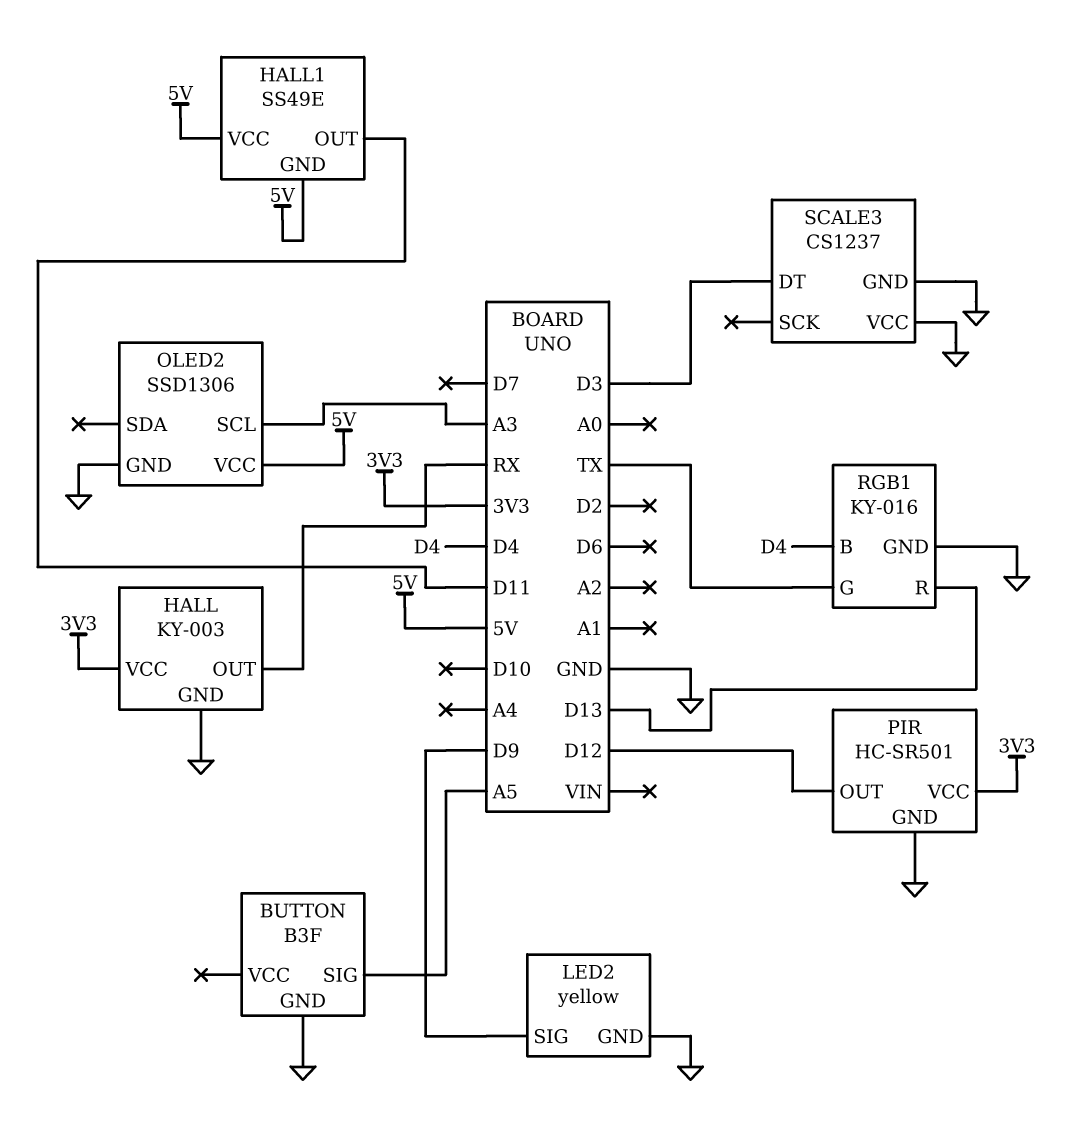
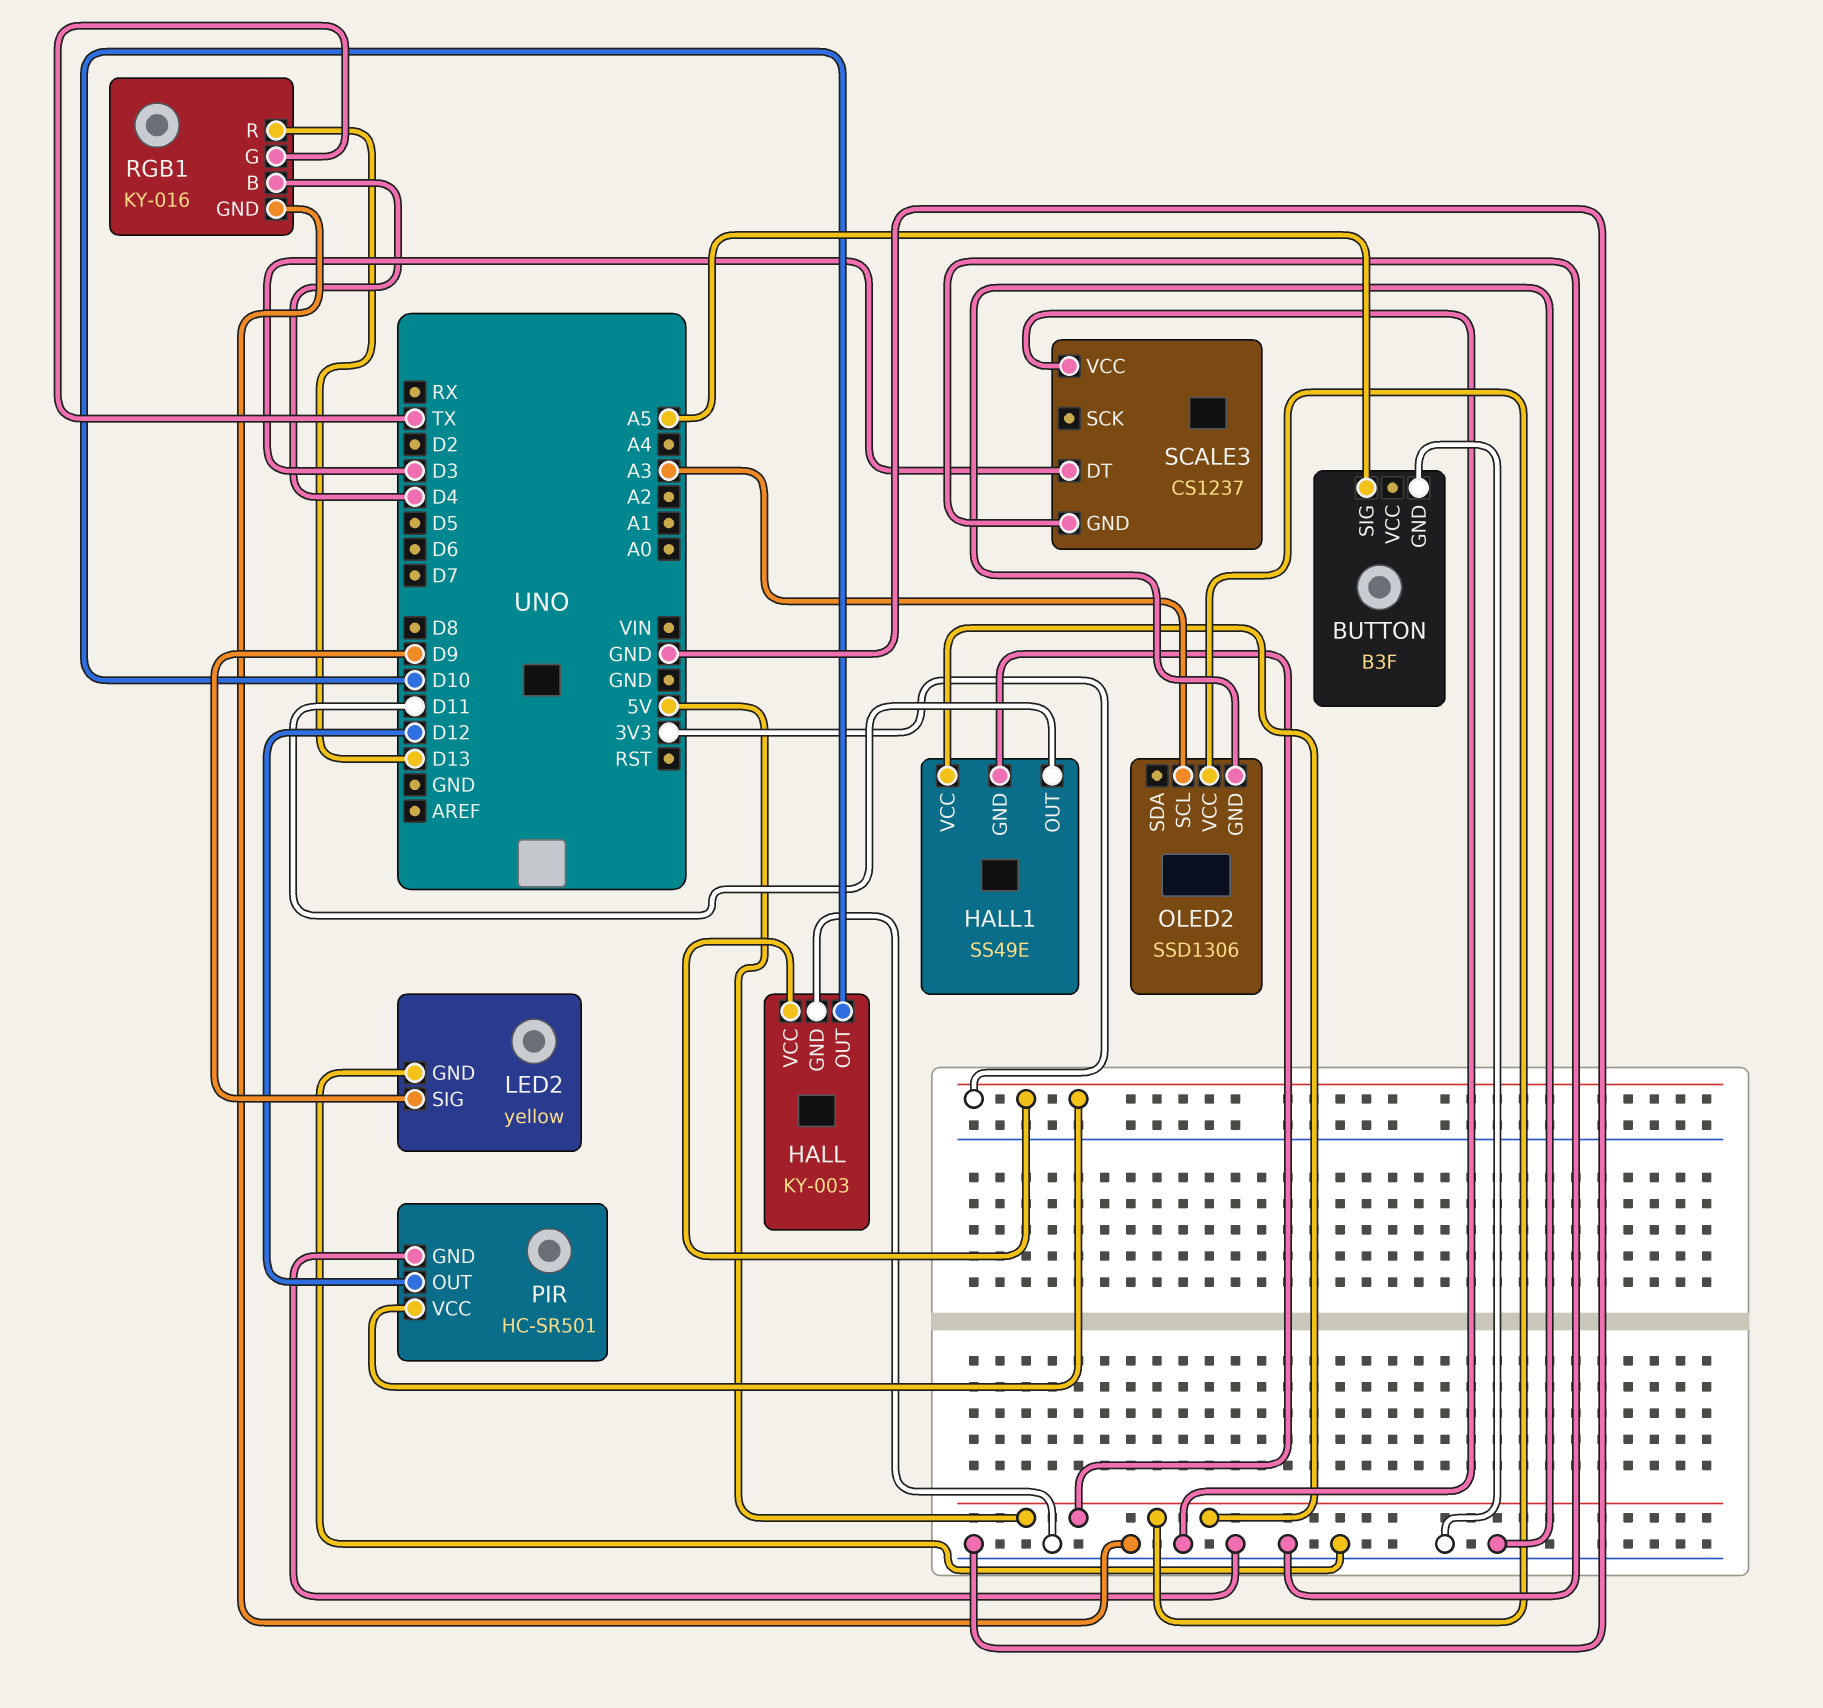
HALL pin OUT: RX -> D10

